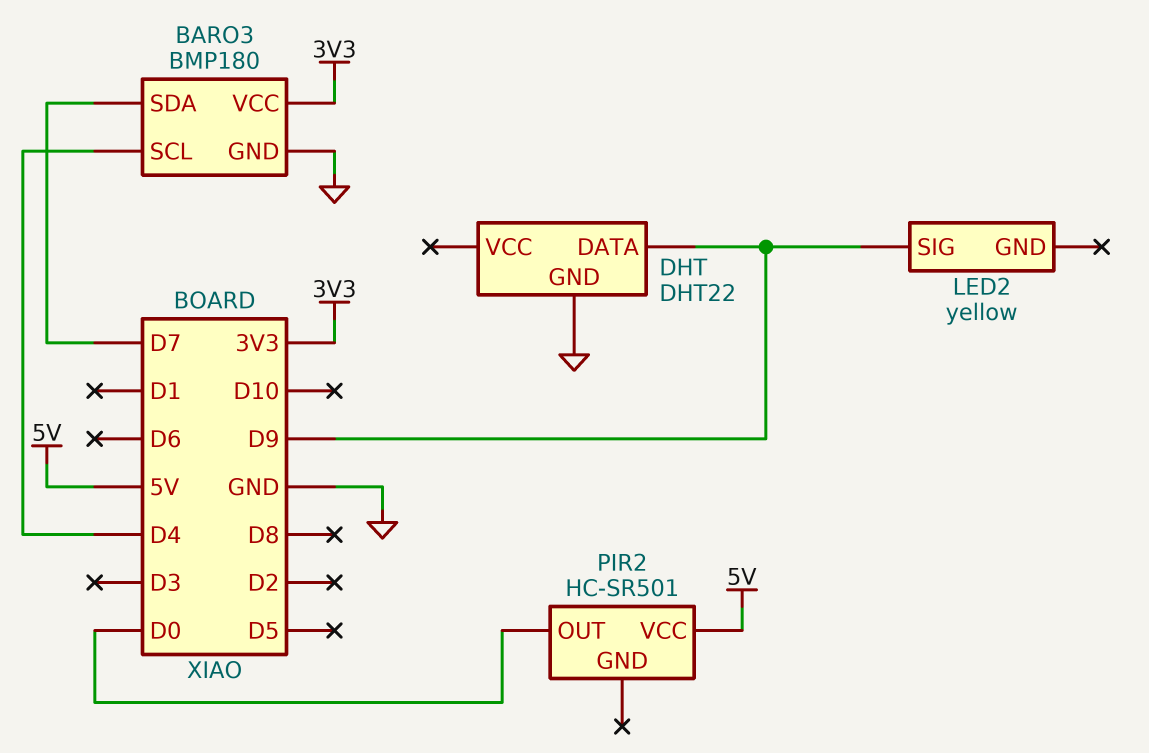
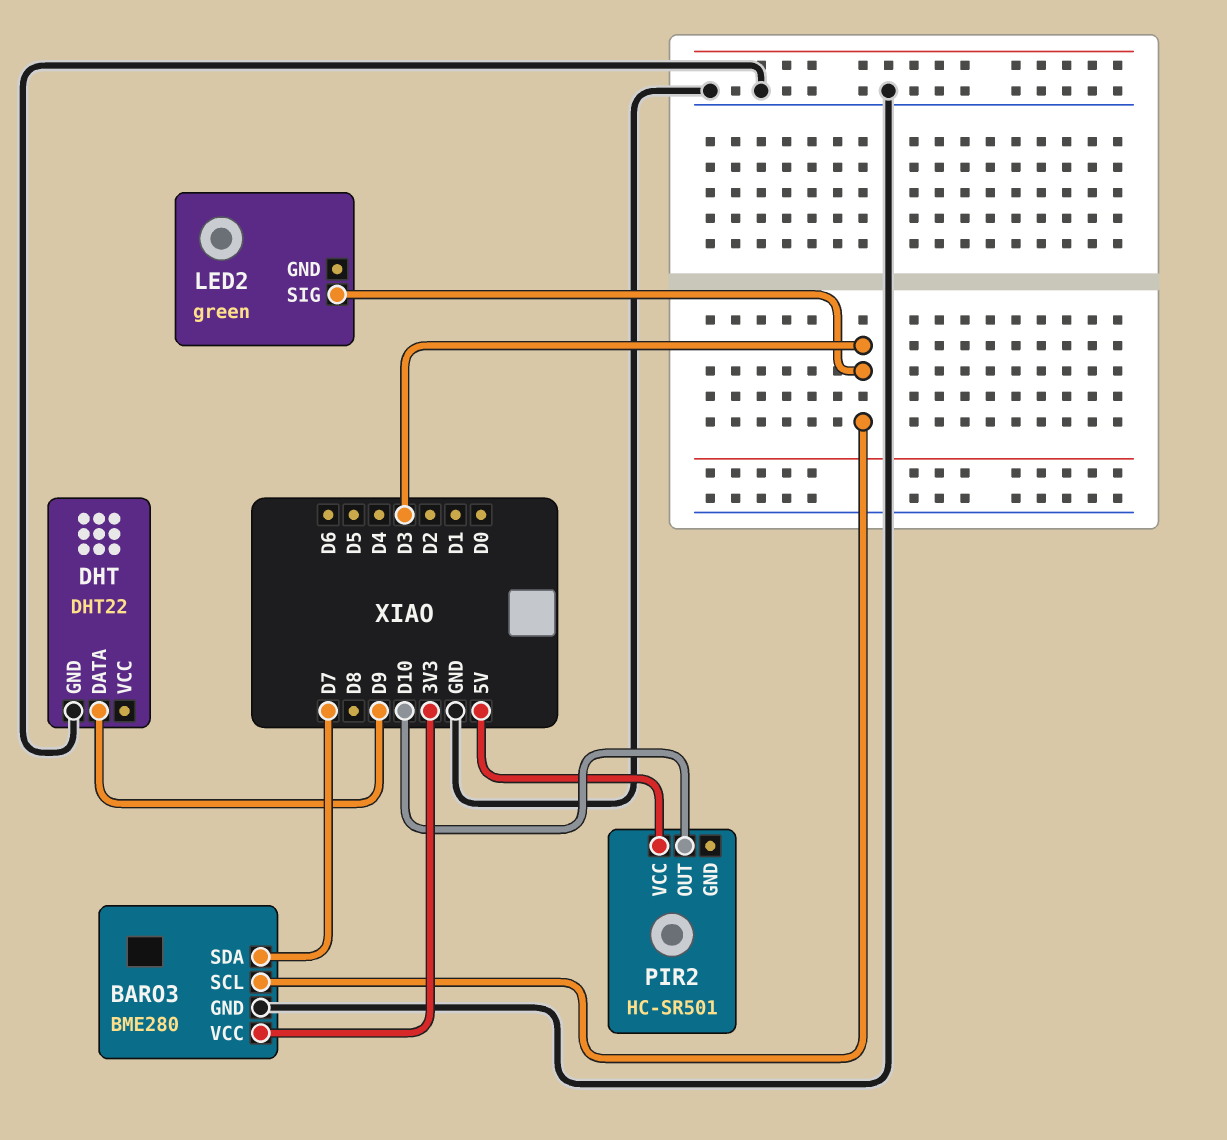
BARO3: BMP180 -> BME280
BARO3 pin SCL: D4 -> D3
LED2: yellow -> green
LED2 pin SIG: D9 -> D3
PIR2 pin OUT: D0 -> D10

